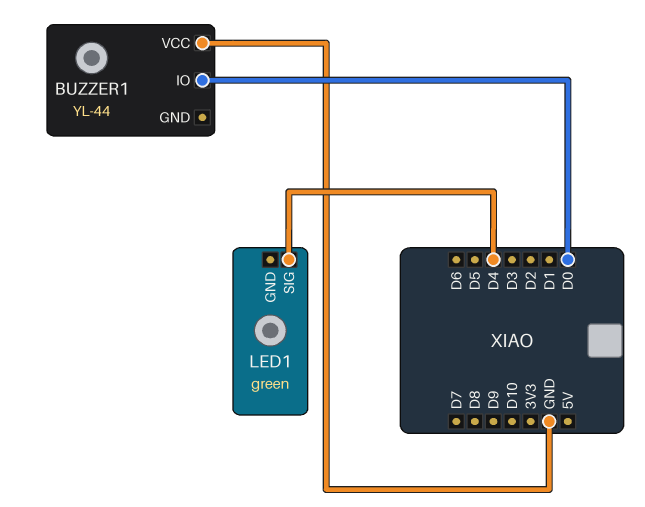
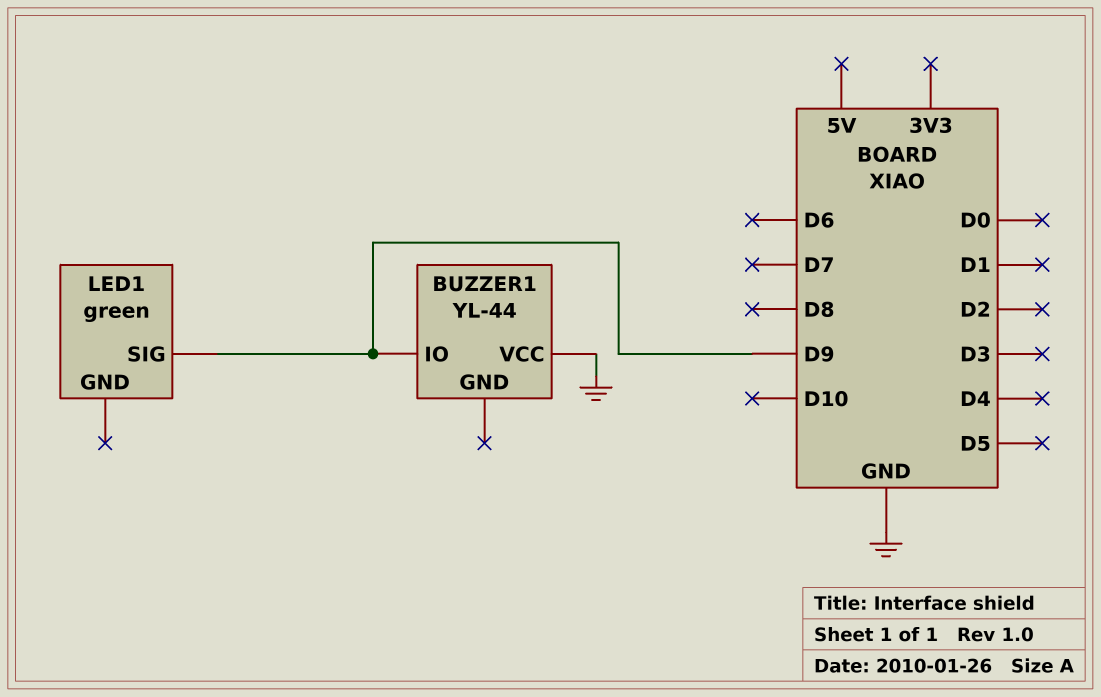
BUZZER1 pin IO: D0 -> D9
LED1 pin SIG: D4 -> D9

